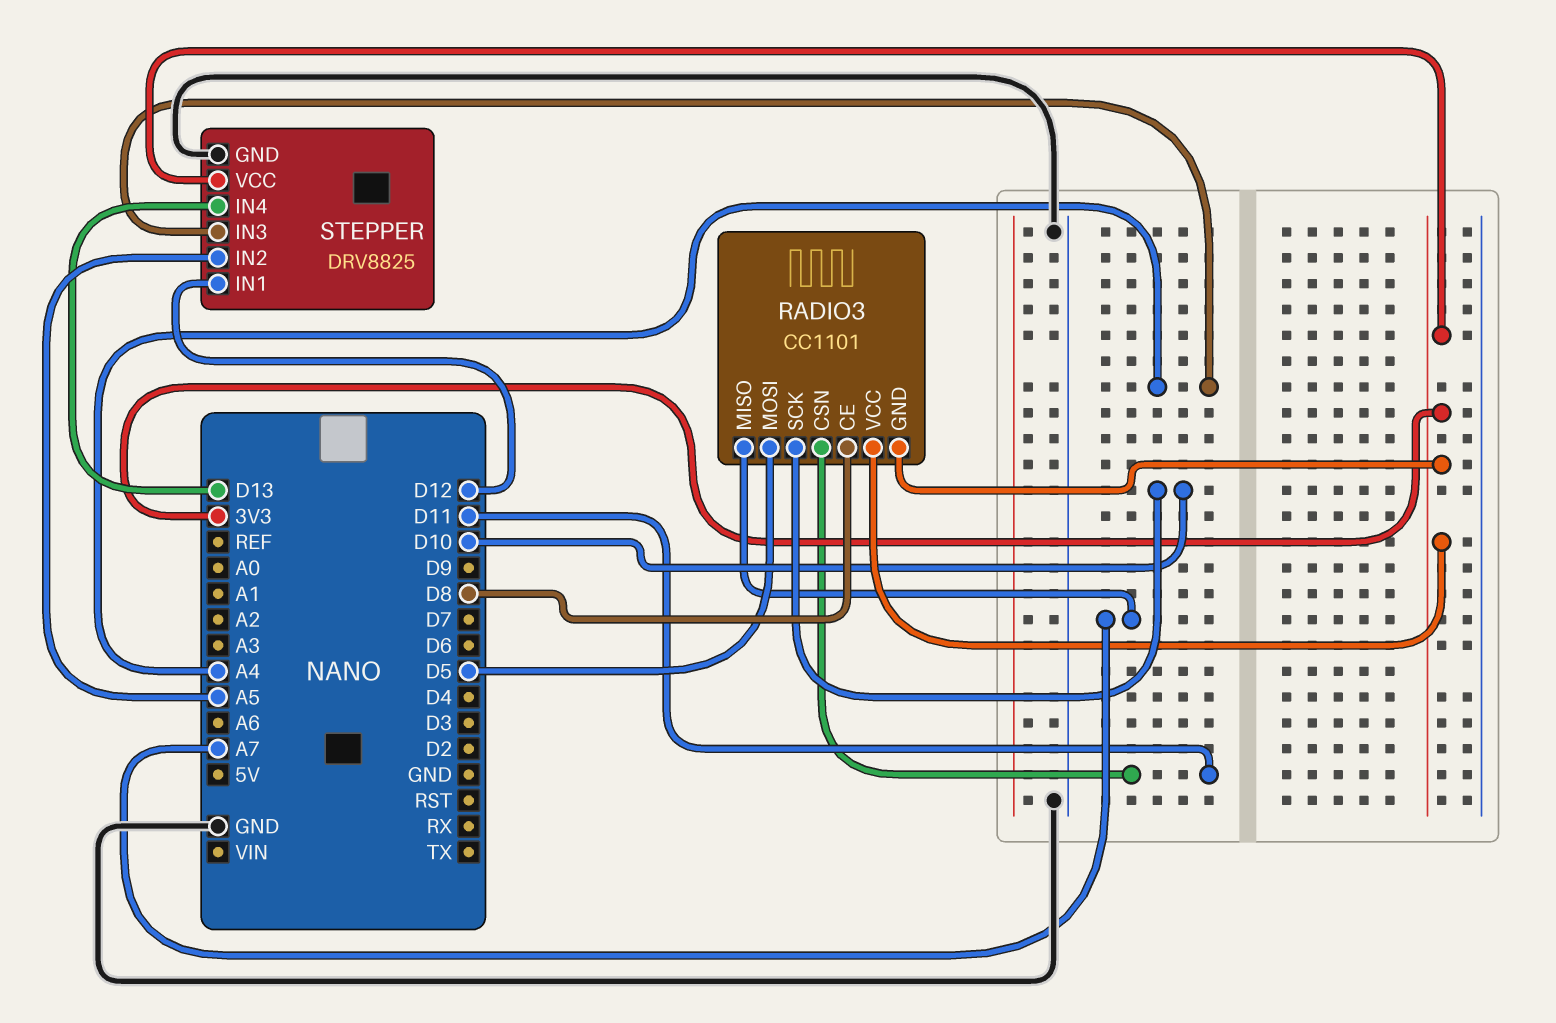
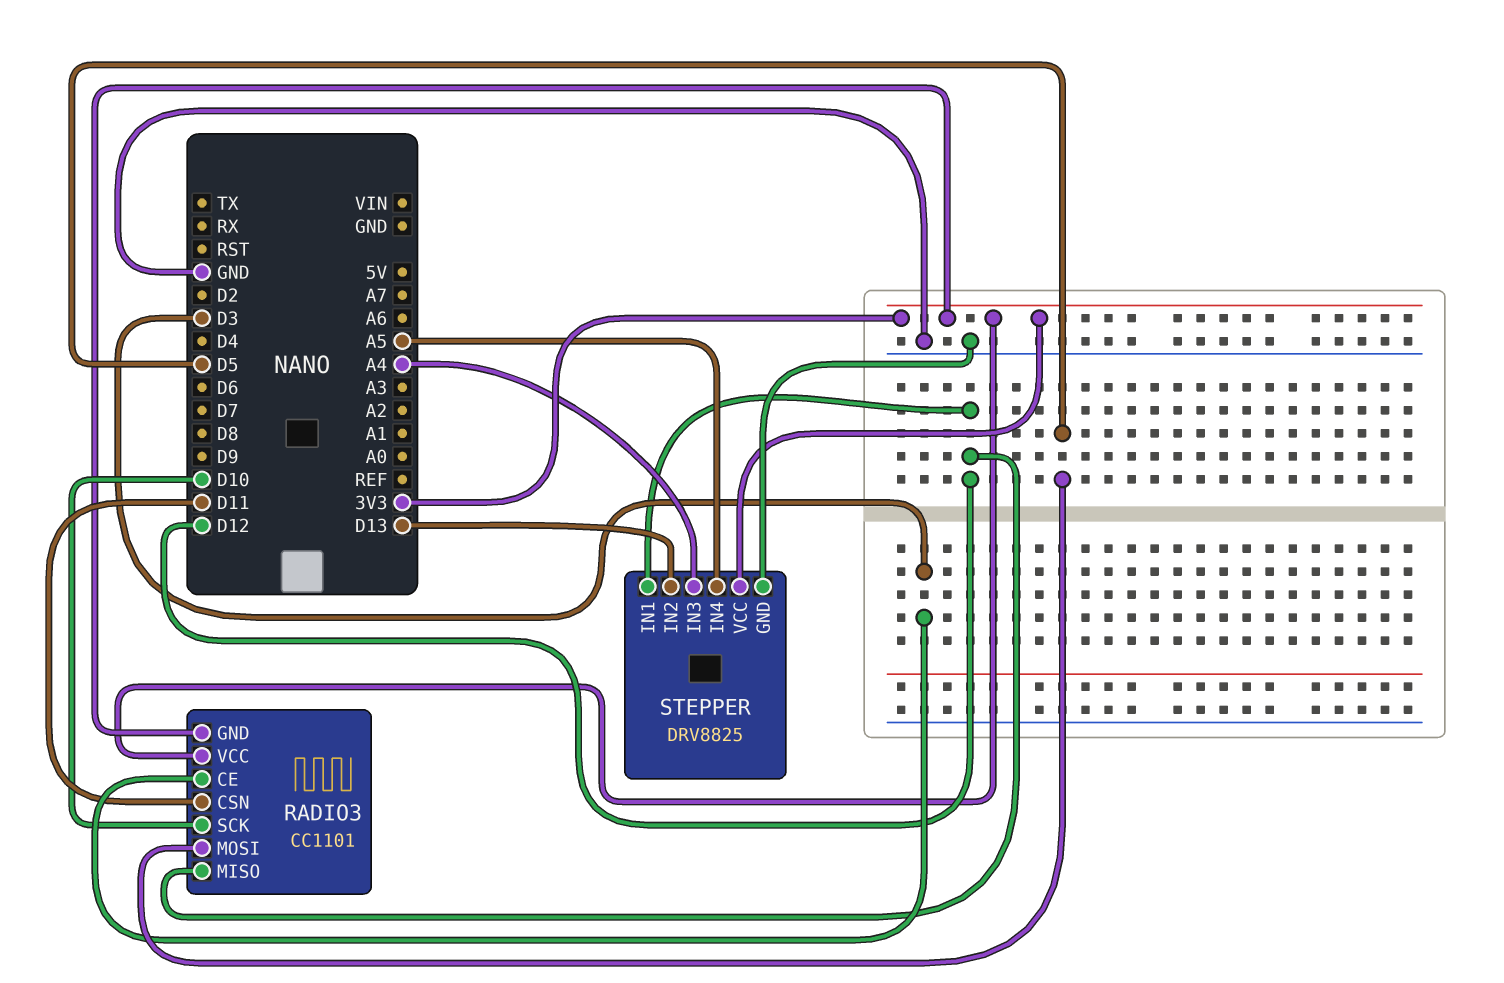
RADIO3 pin CE: D8 -> D3
RADIO3 pin MISO: A7 -> D12
STEPPER pin IN2: A5 -> D13
STEPPER pin IN4: D13 -> A5

